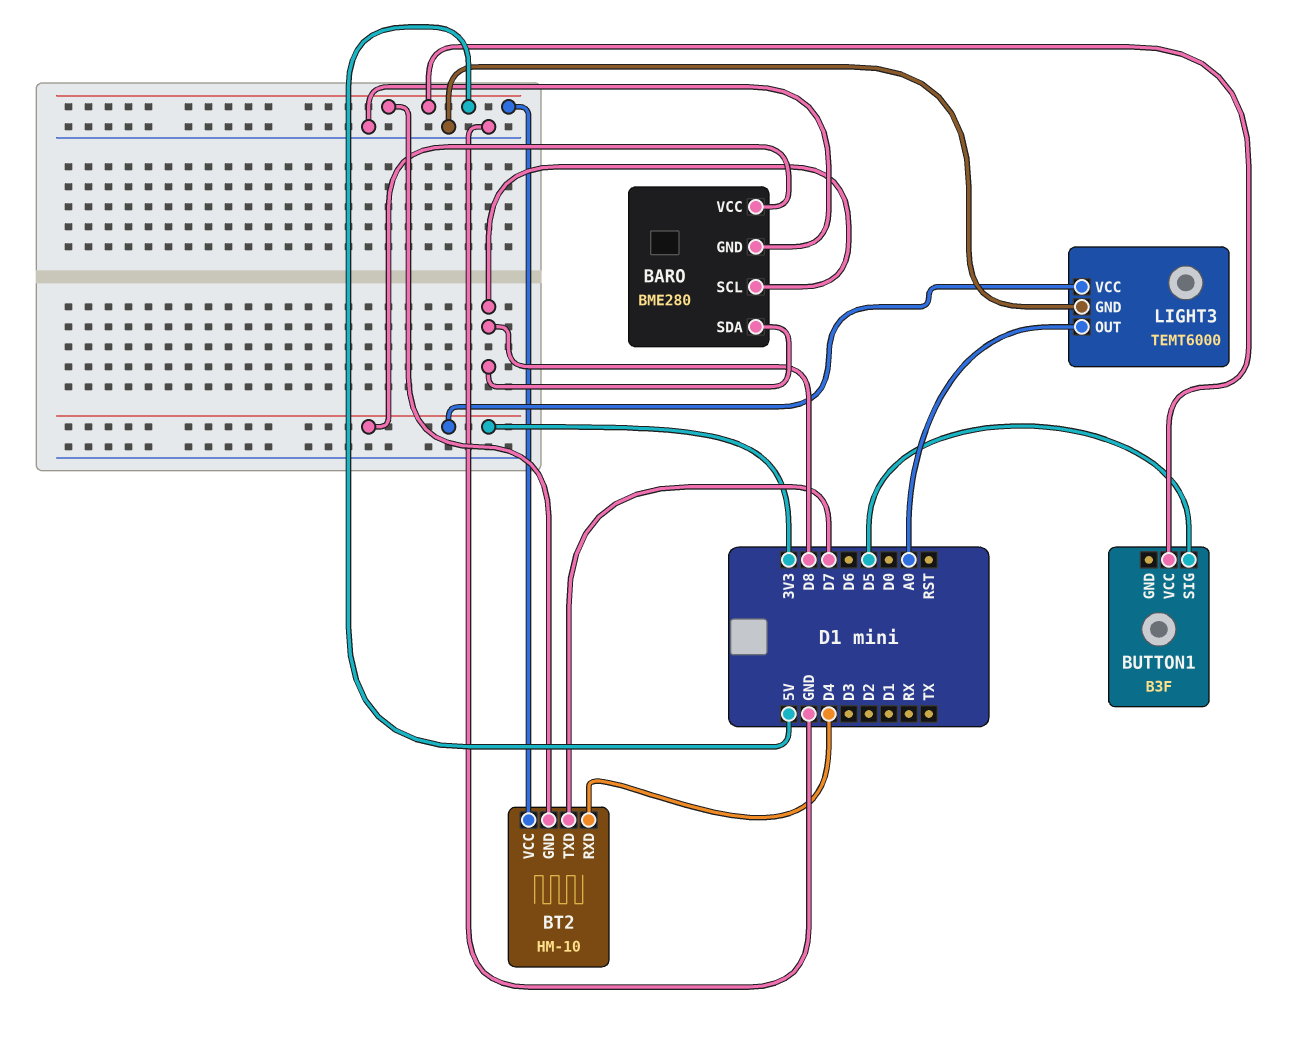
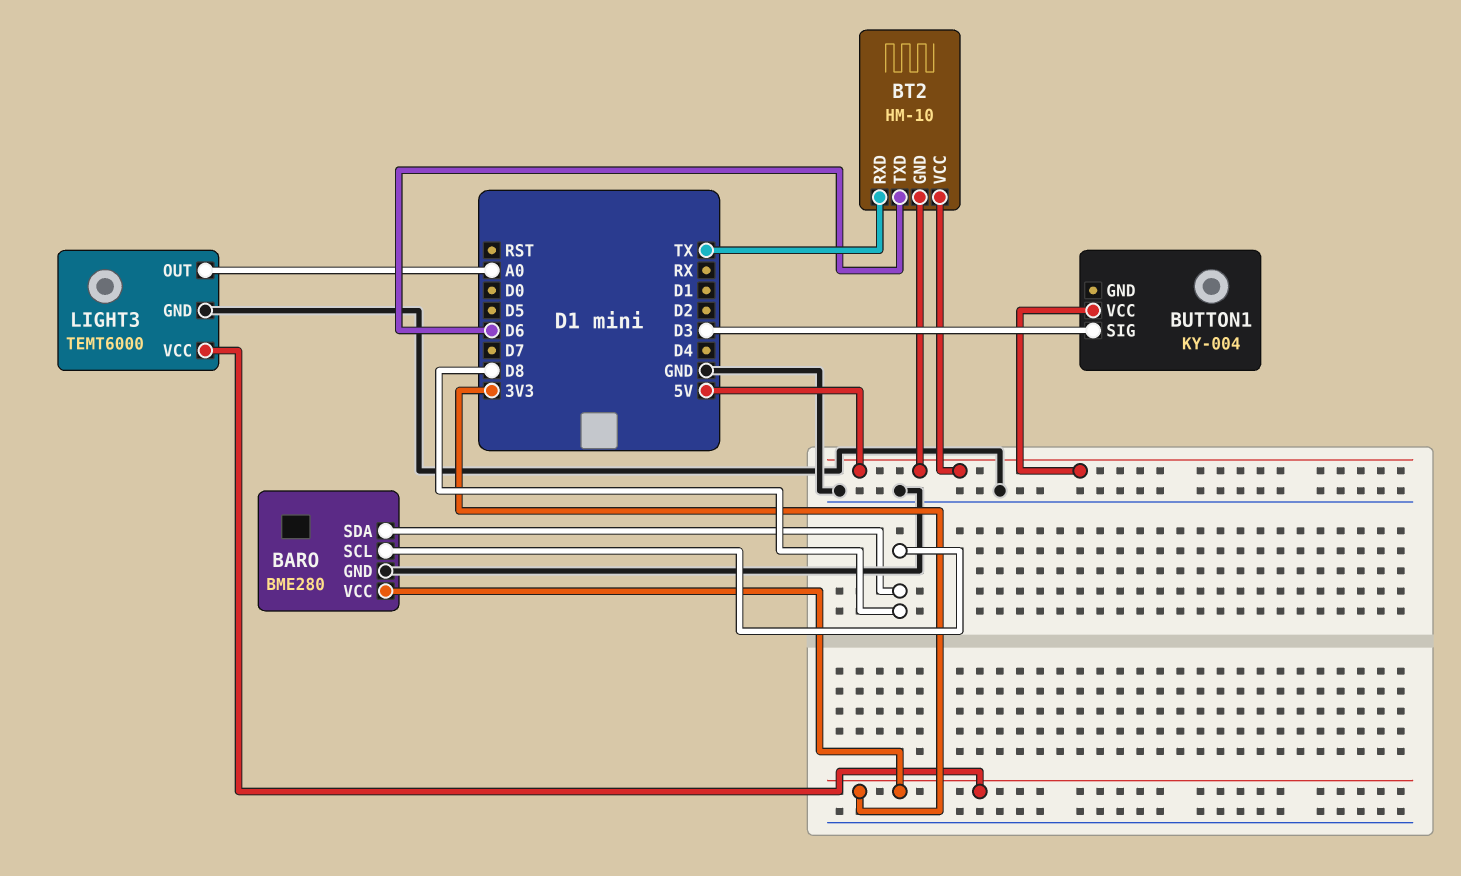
BT2 pin RXD: D4 -> TX
BT2 pin TXD: D7 -> D6
BUTTON1: B3F -> KY-004
BUTTON1 pin SIG: D5 -> D3

